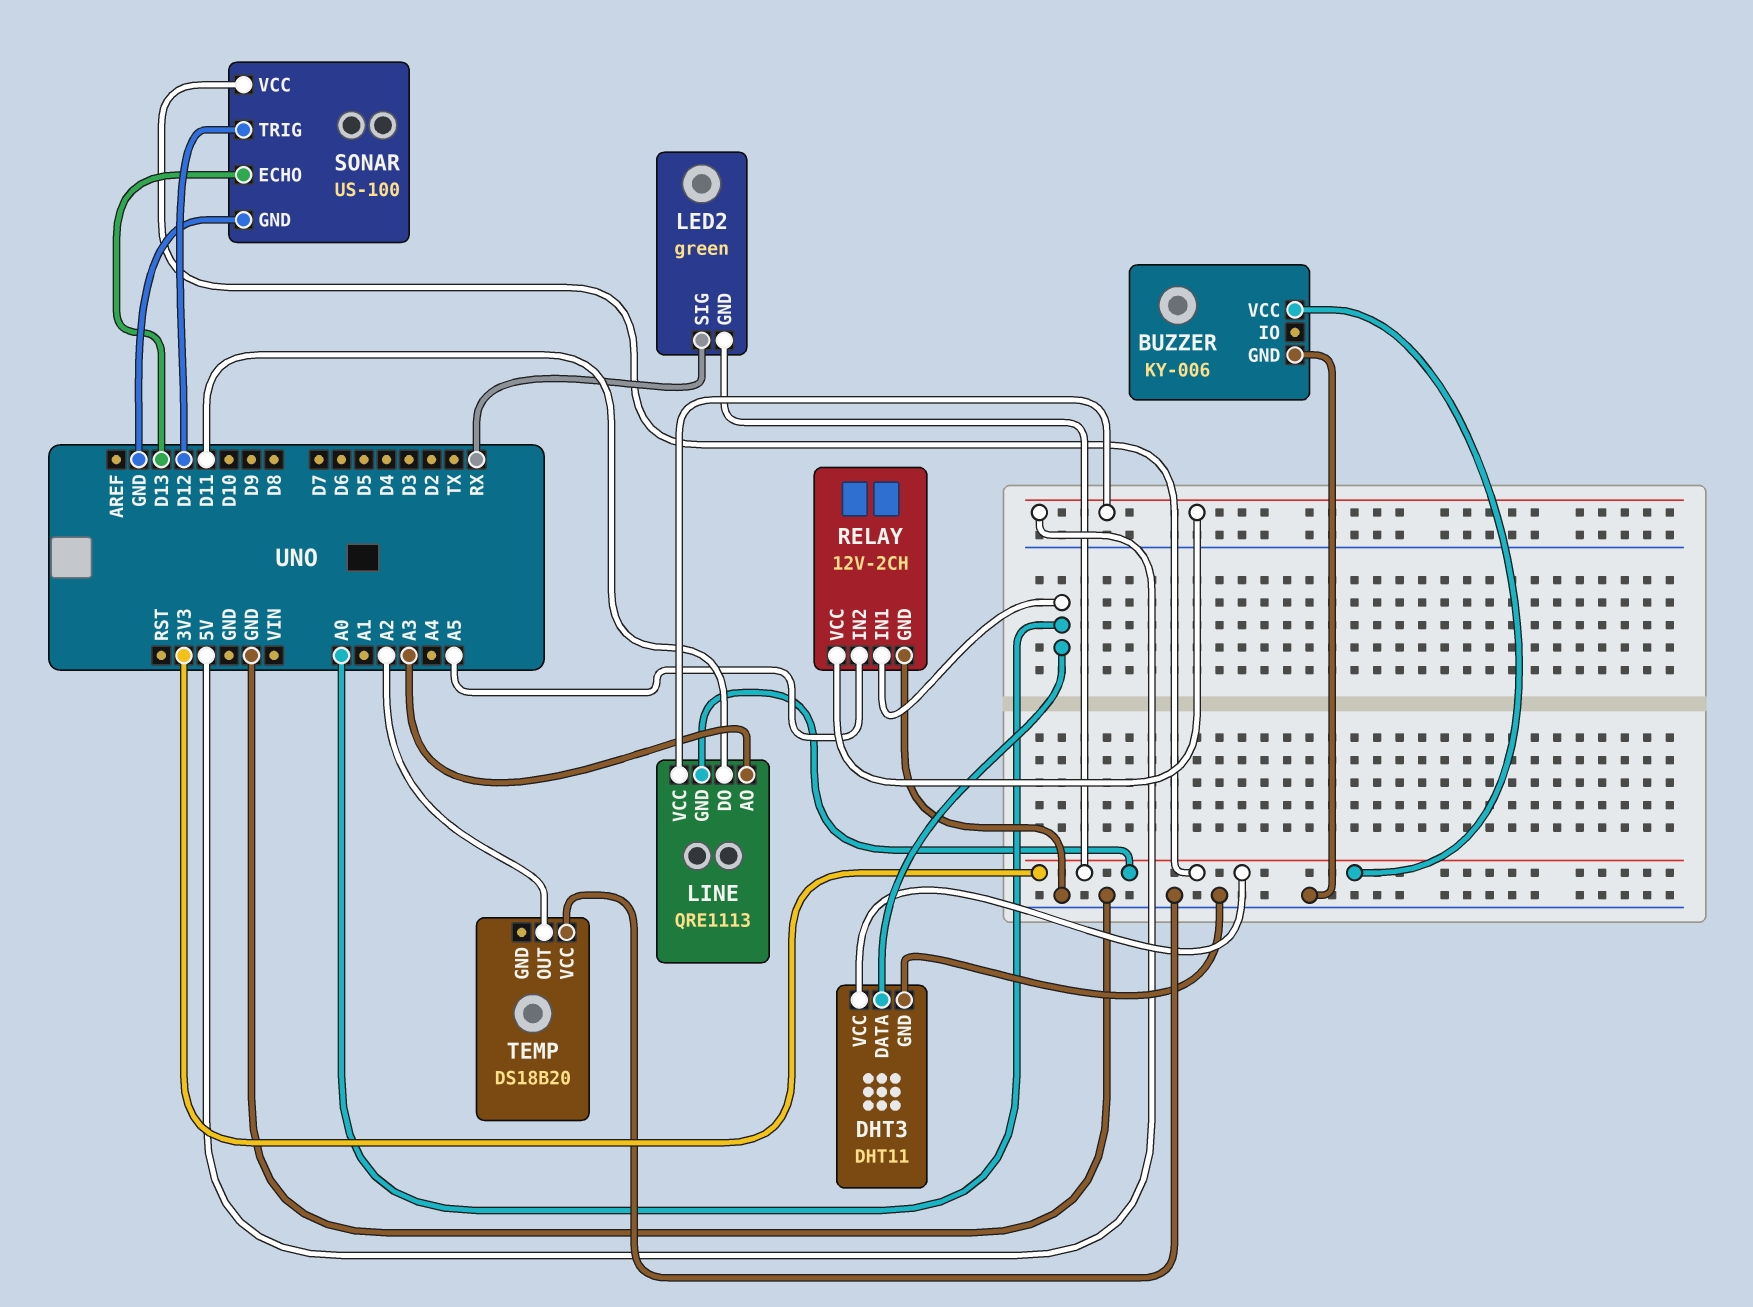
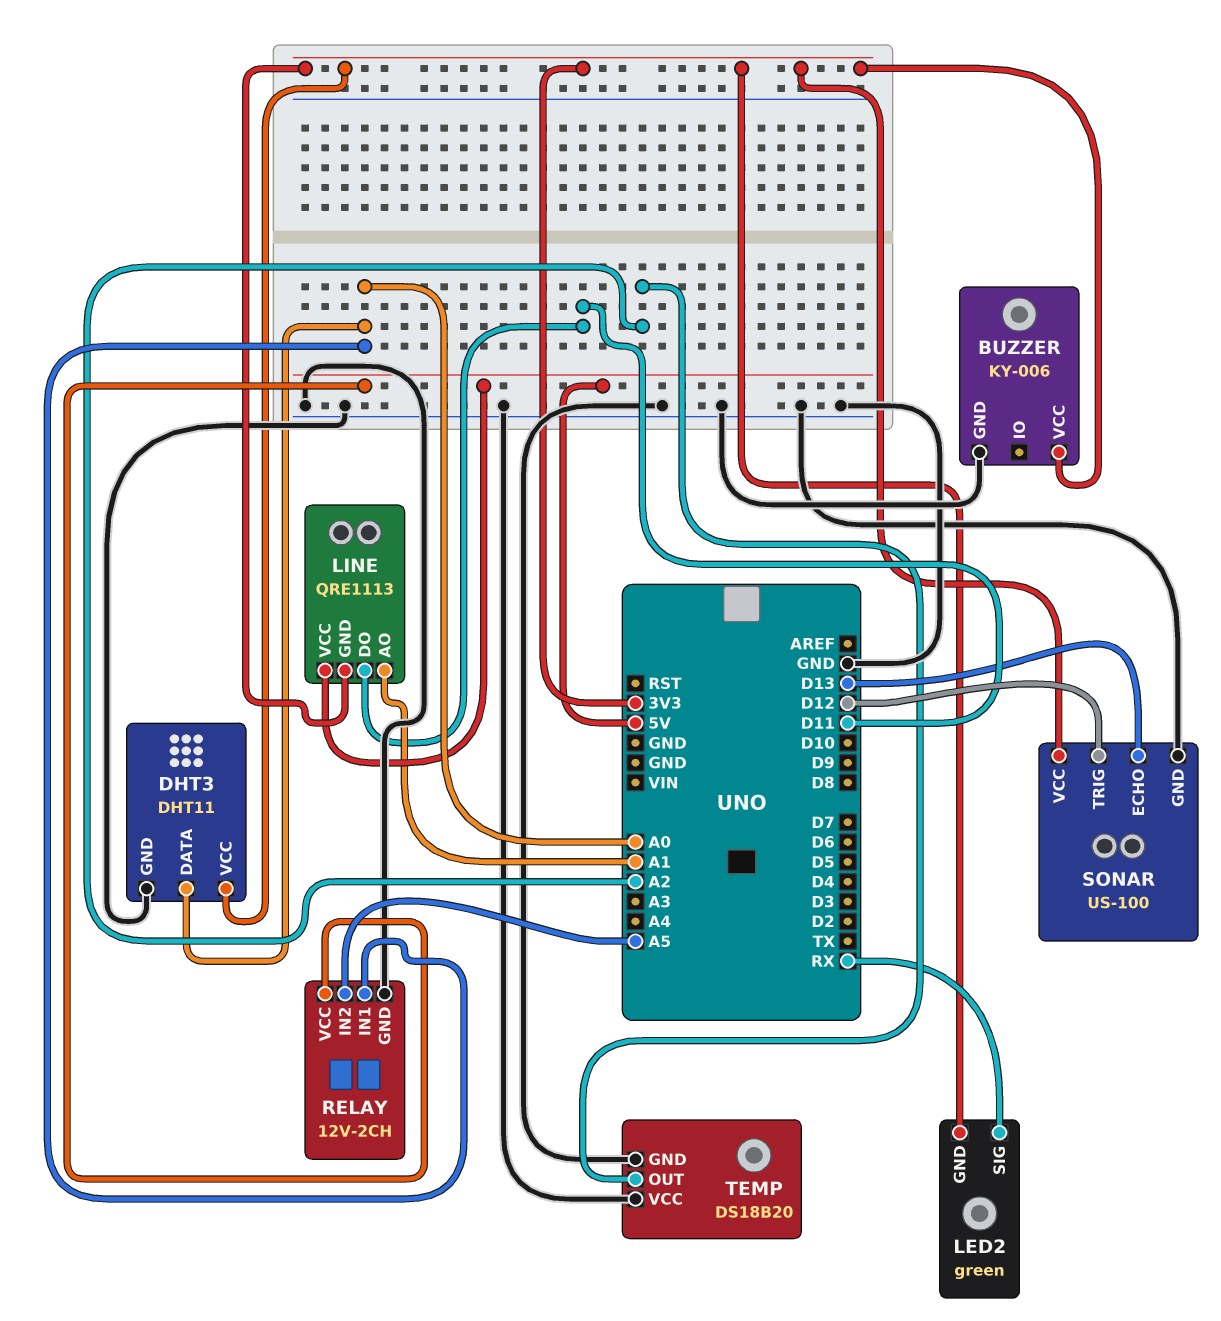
LINE pin AO: A3 -> A1
TEMP pin GND: none -> GND

